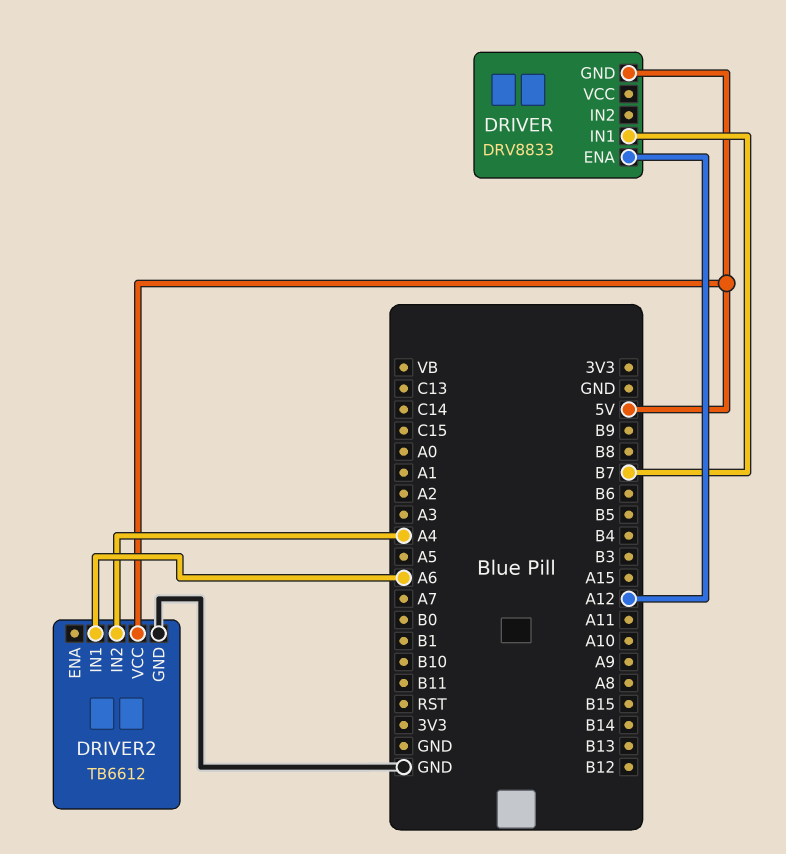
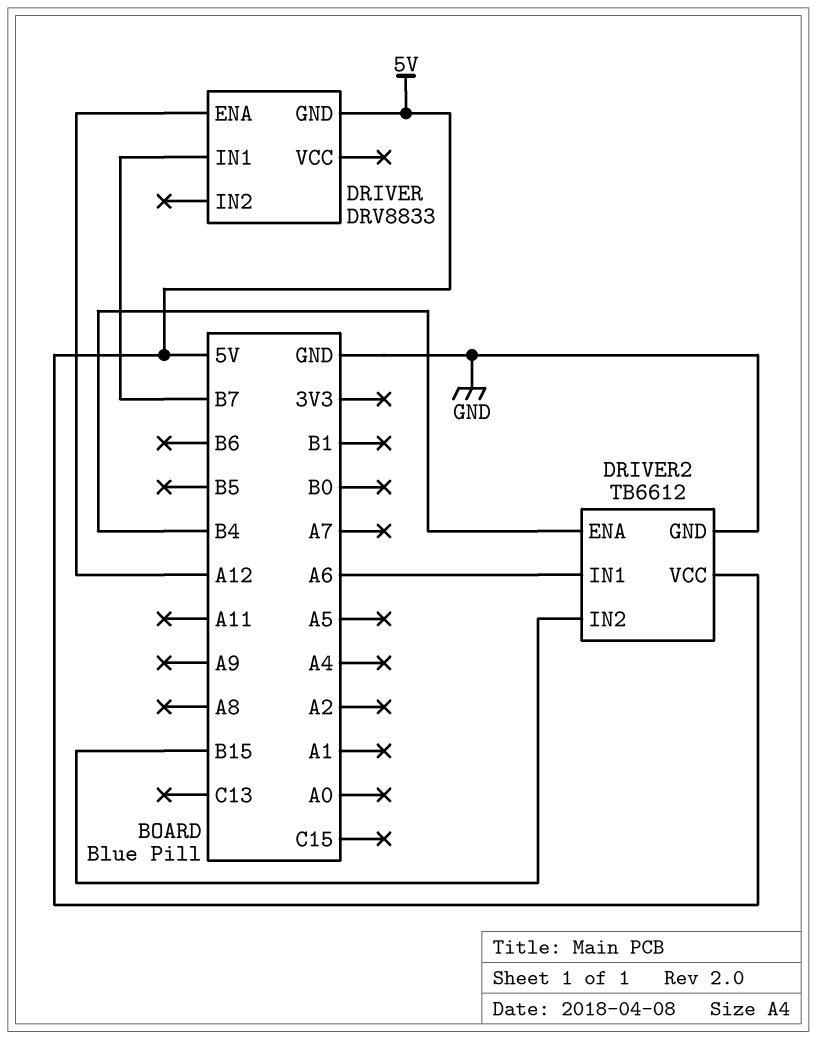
DRIVER2 pin ENA: none -> B4
DRIVER2 pin IN2: A4 -> B15

